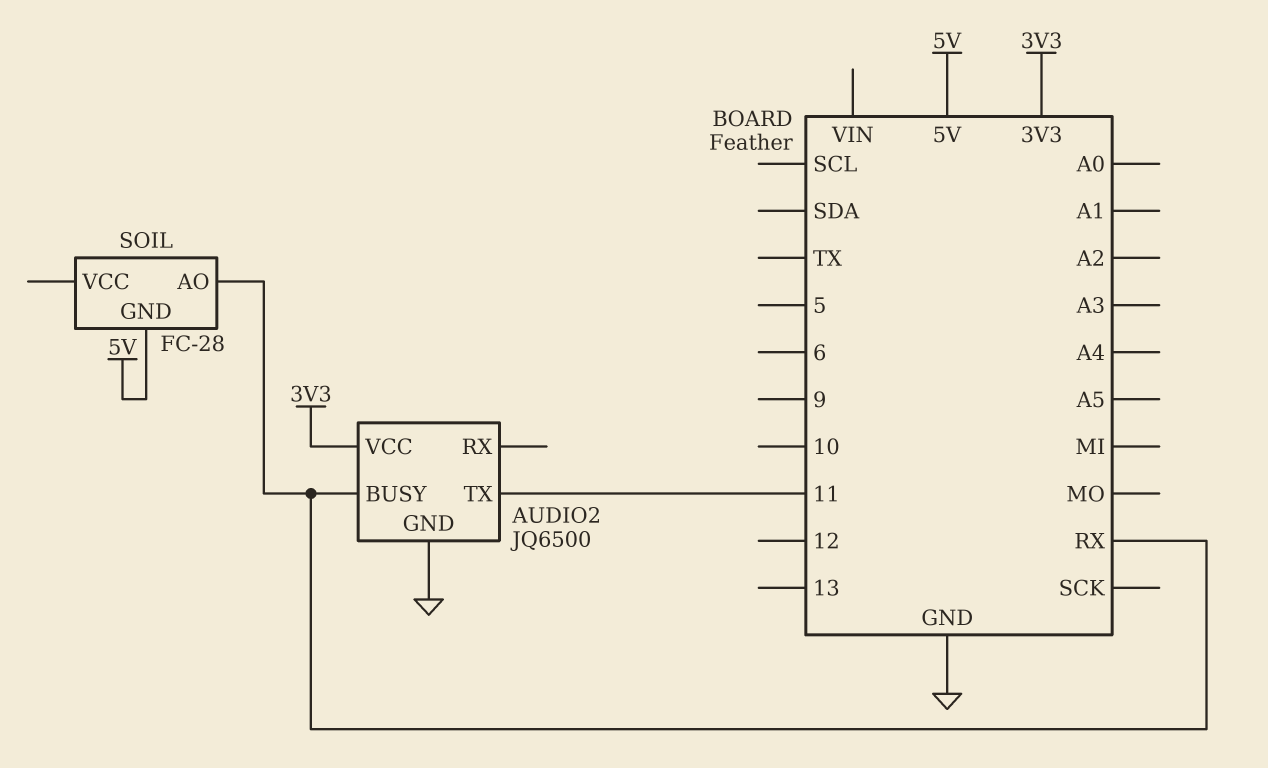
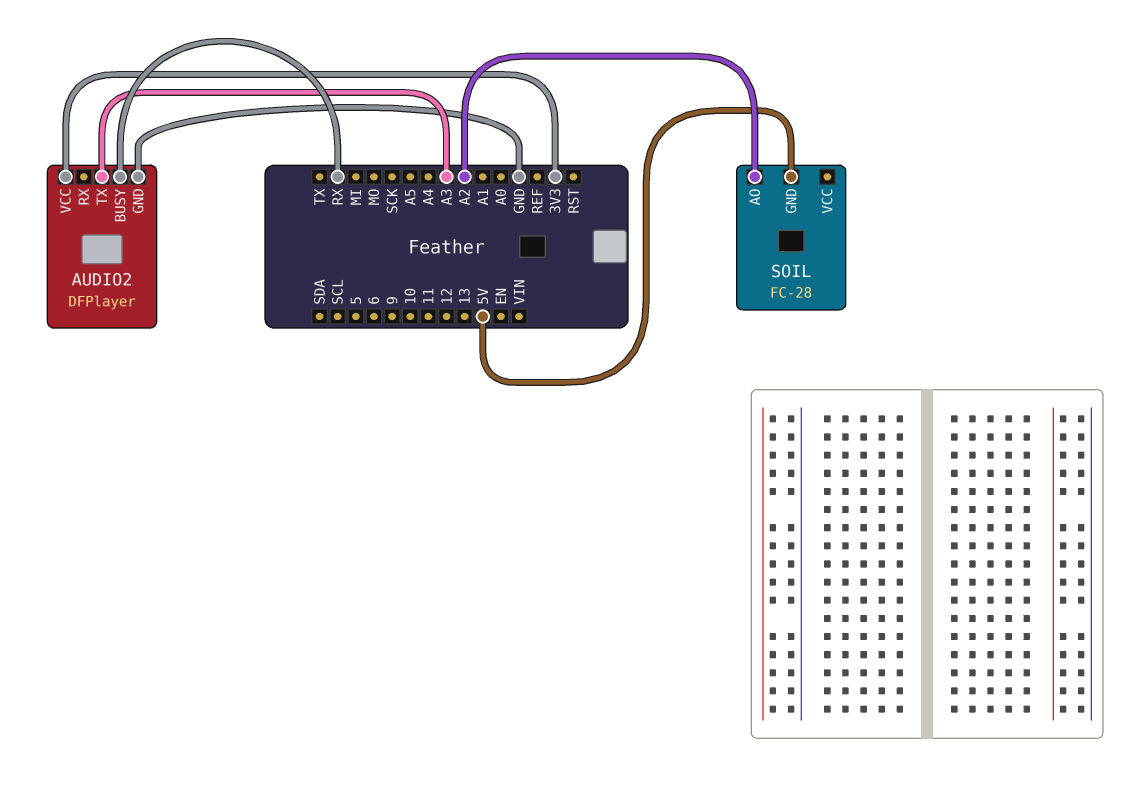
AUDIO2: JQ6500 -> DFPlayer
AUDIO2 pin TX: 11 -> A3
SOIL pin AO: RX -> A2

